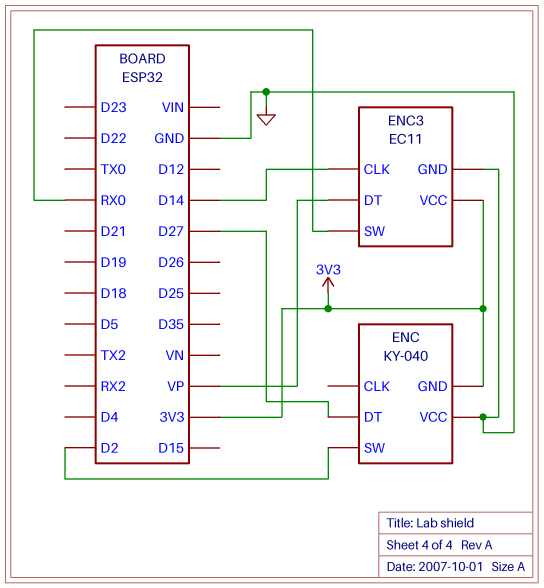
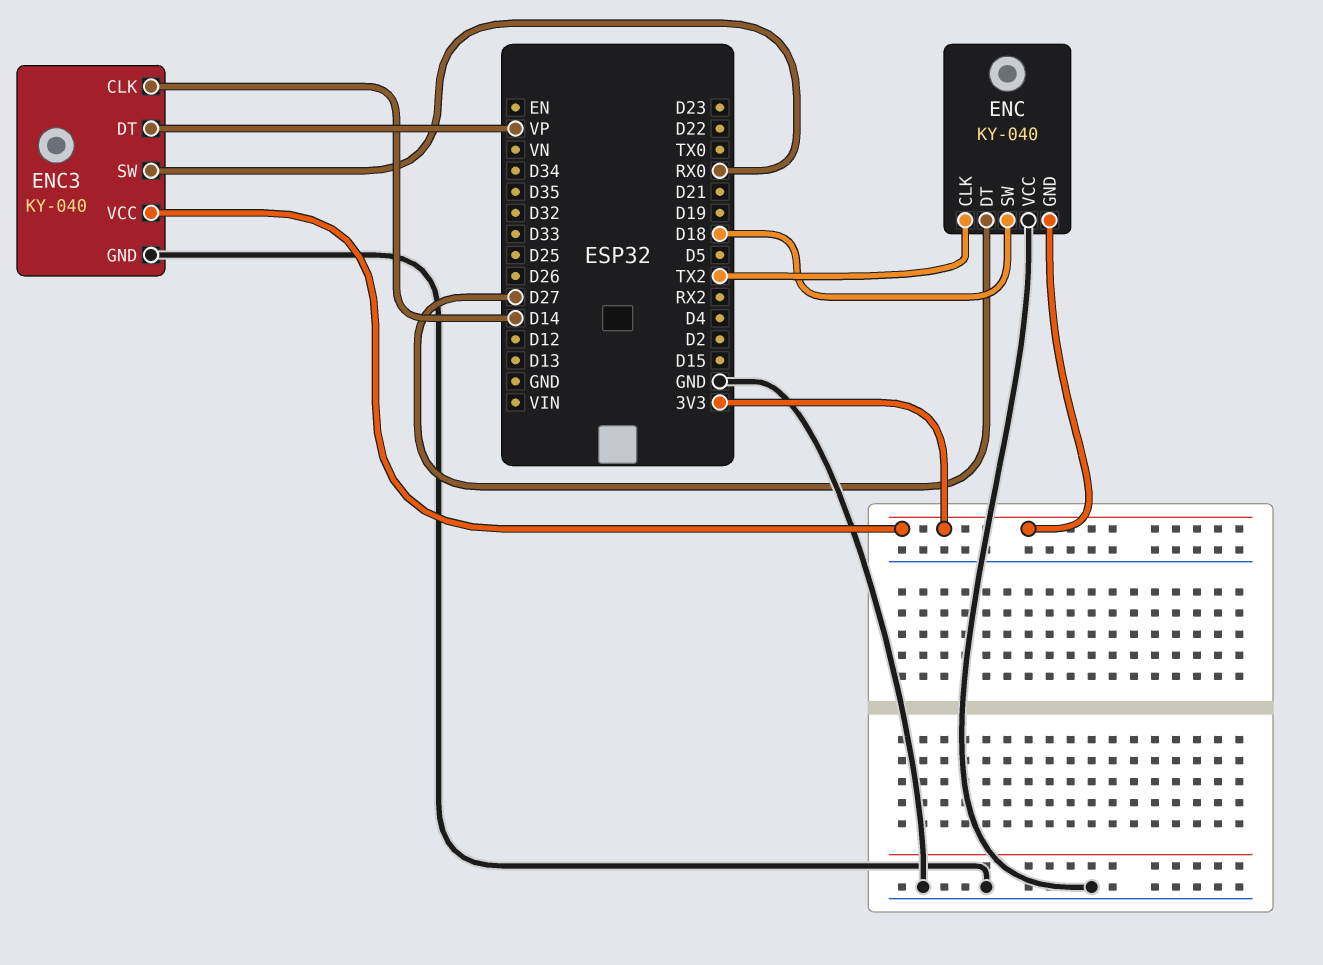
ENC pin CLK: none -> TX2
ENC pin SW: D2 -> D18
ENC3: EC11 -> KY-040

